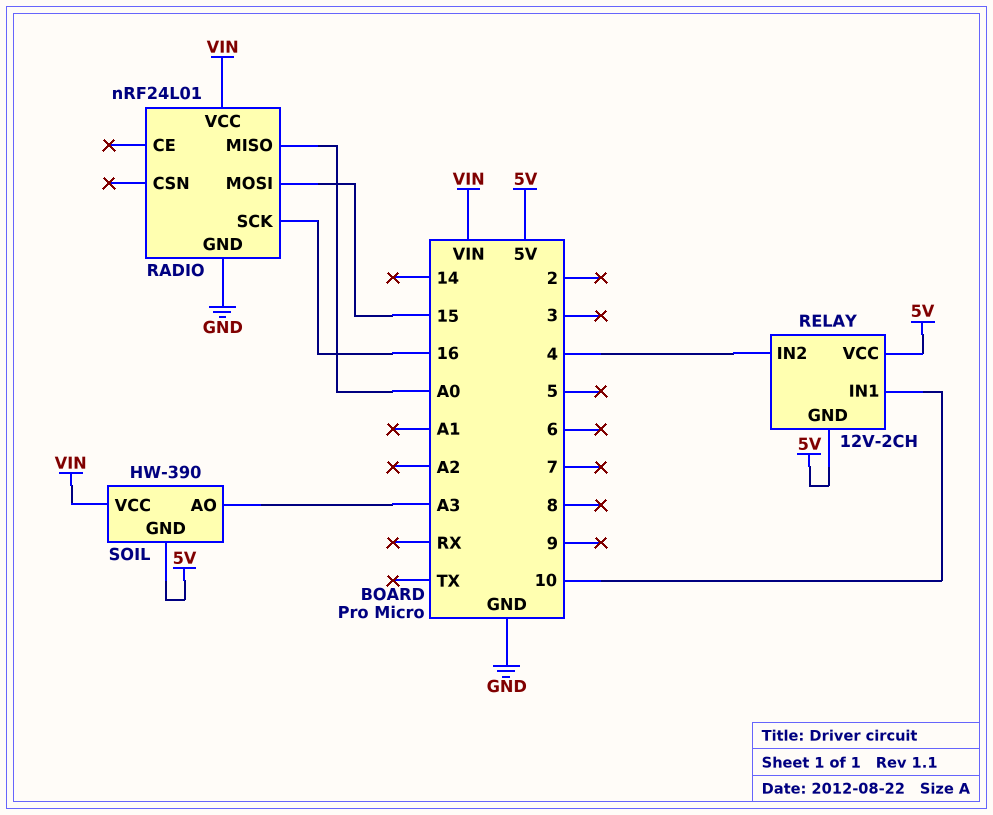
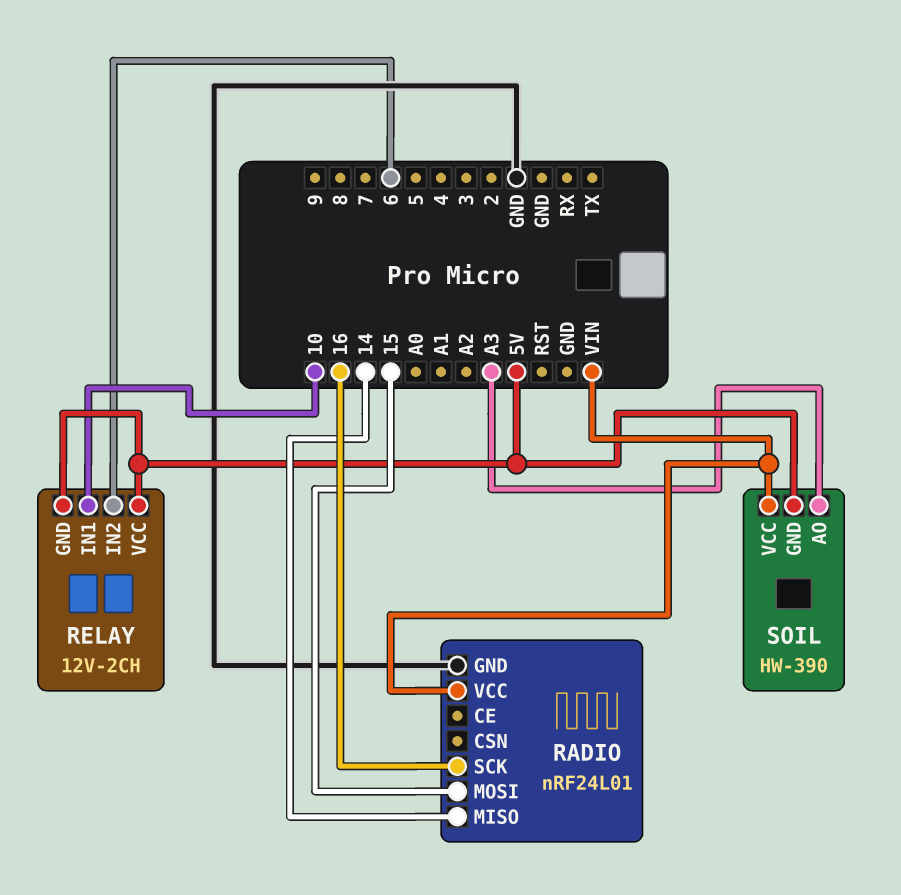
RADIO pin MISO: A0 -> 14
RELAY pin IN2: 4 -> 6

